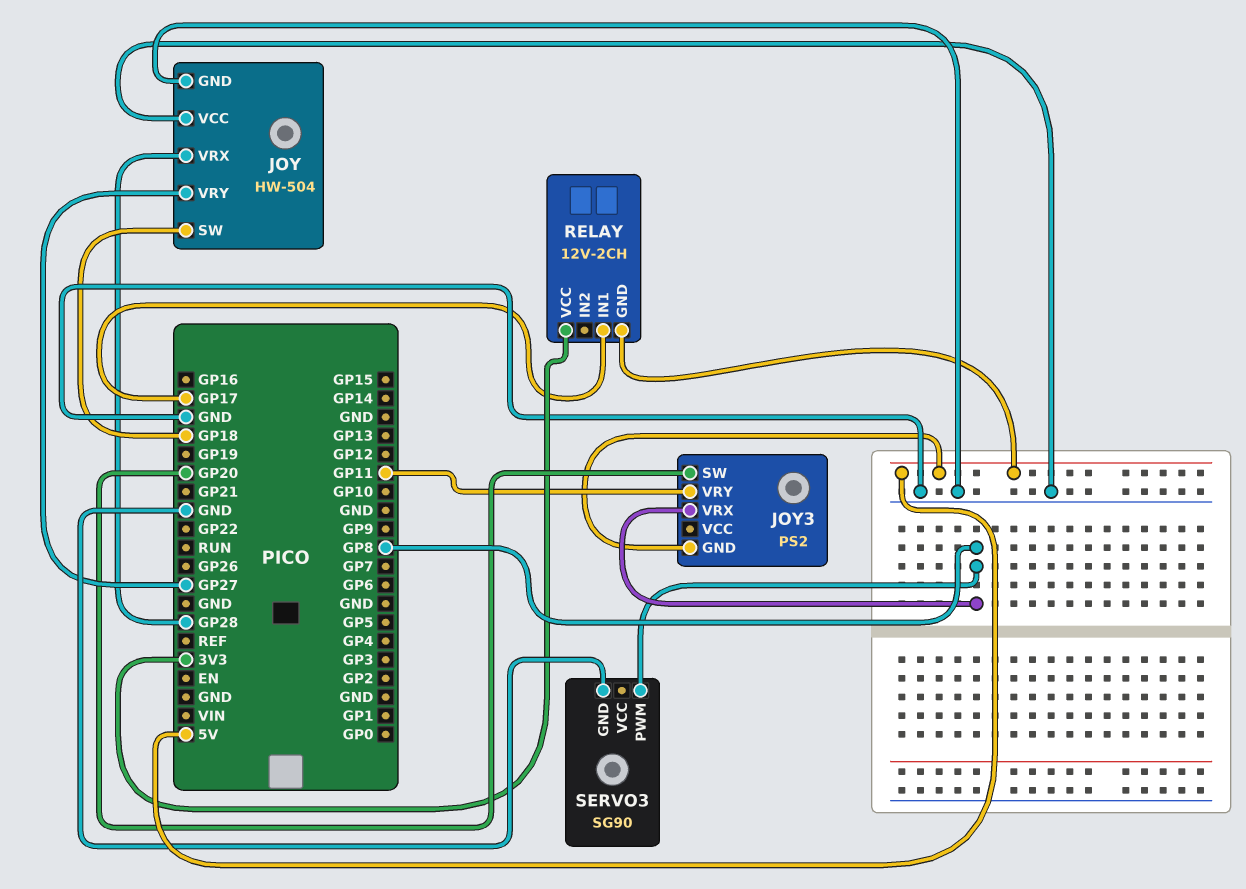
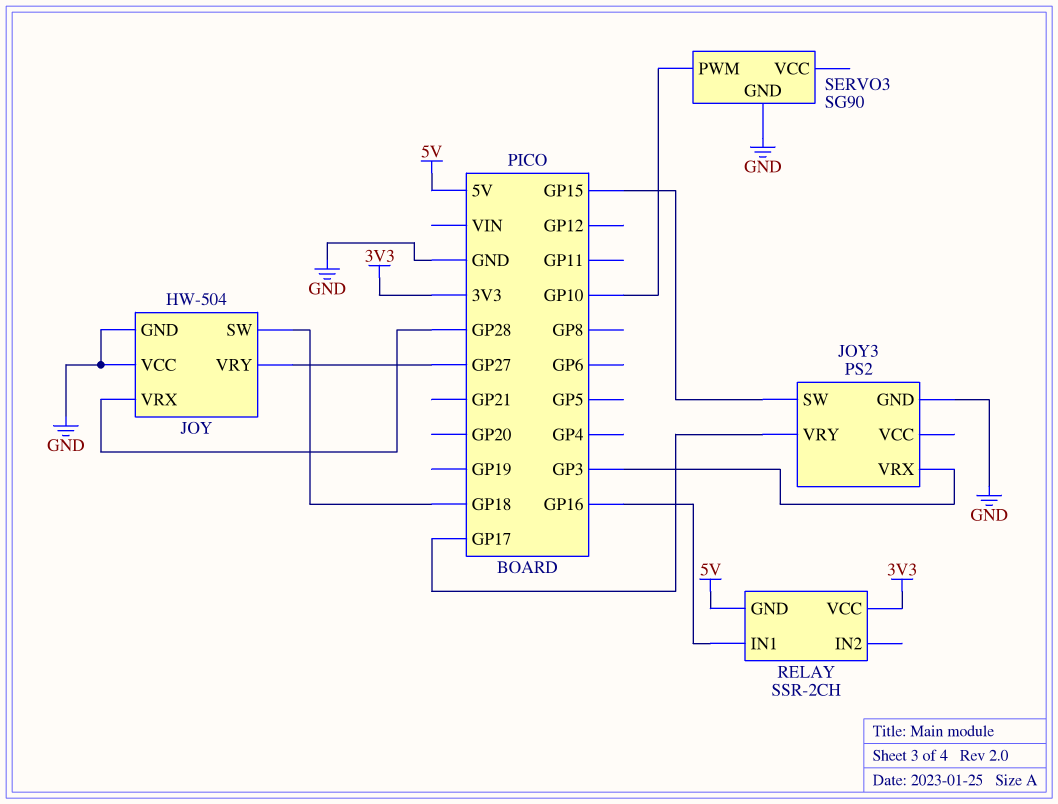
JOY3 pin GND: 5V -> GND
JOY3 pin SW: GP20 -> GP15
JOY3 pin VRX: GP8 -> GP3
JOY3 pin VRY: GP11 -> GP17
RELAY: 12V-2CH -> SSR-2CH
RELAY pin IN1: GP17 -> GP16
SERVO3 pin PWM: GP8 -> GP10

